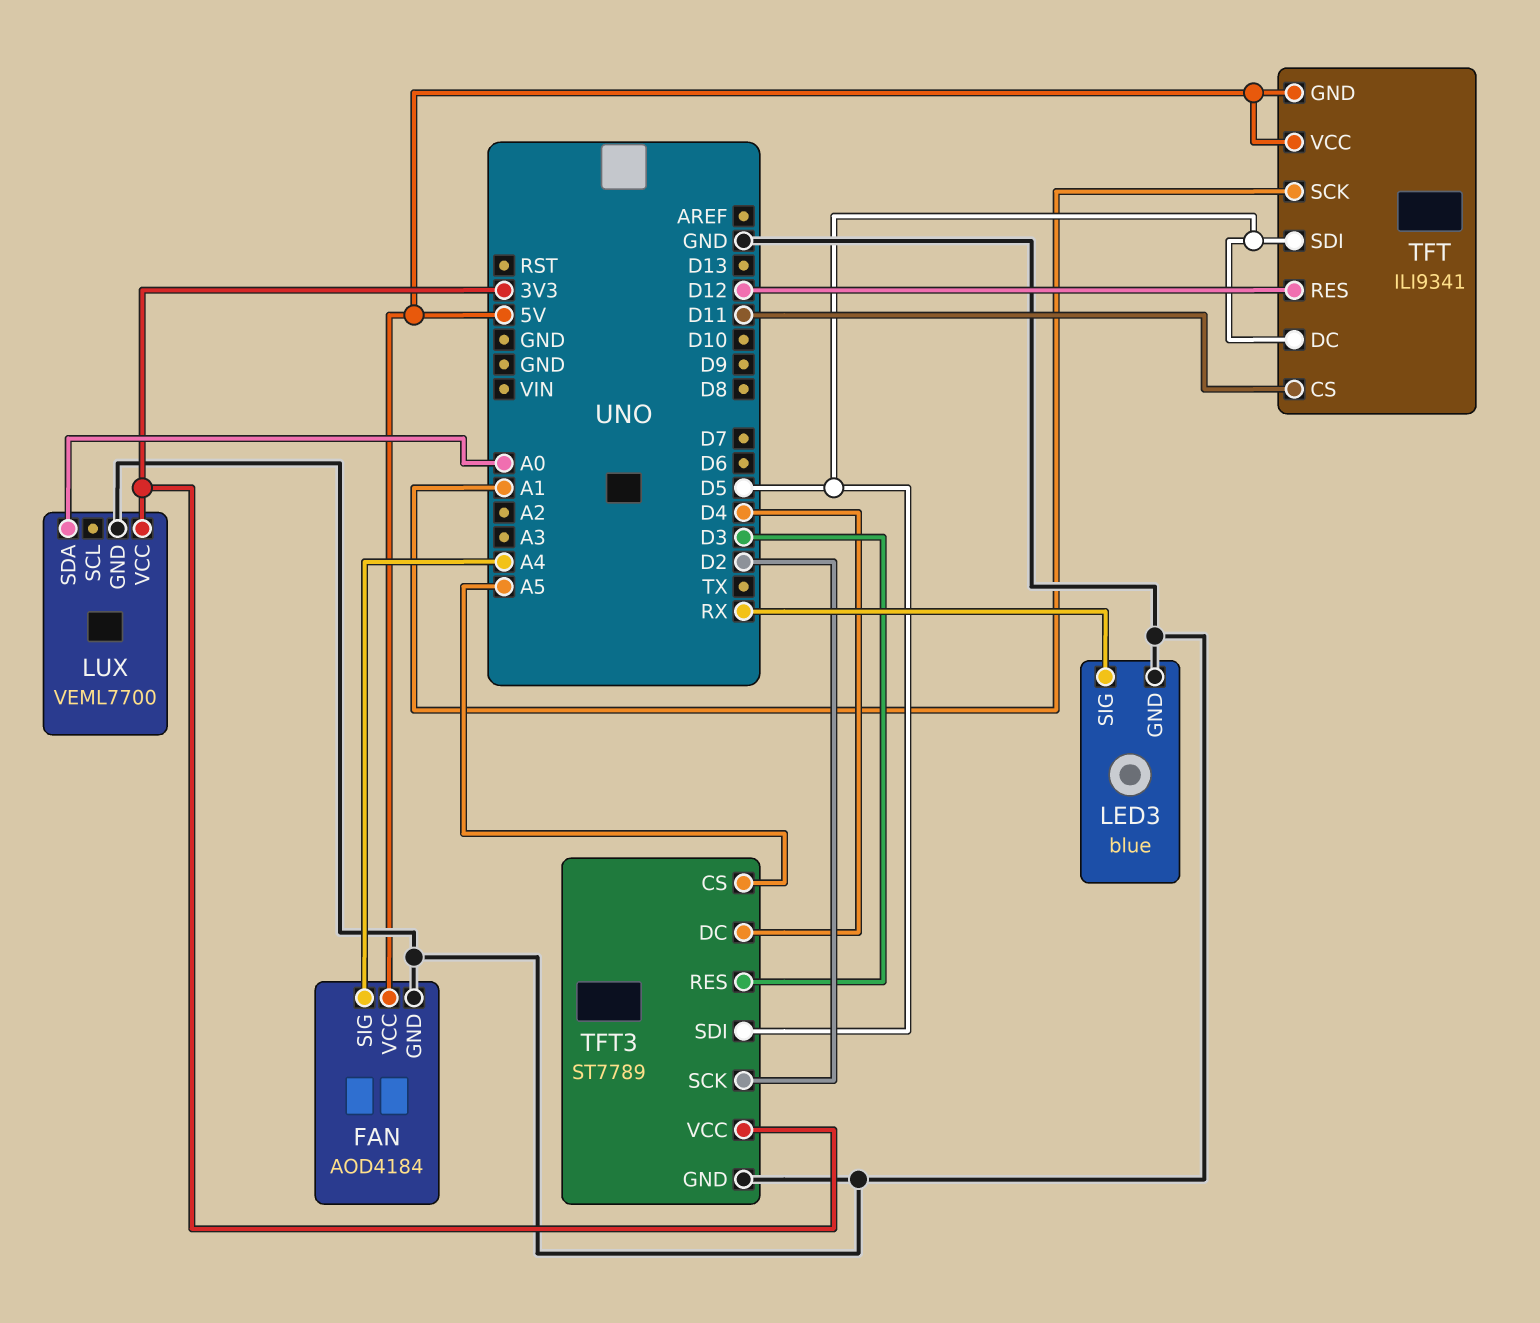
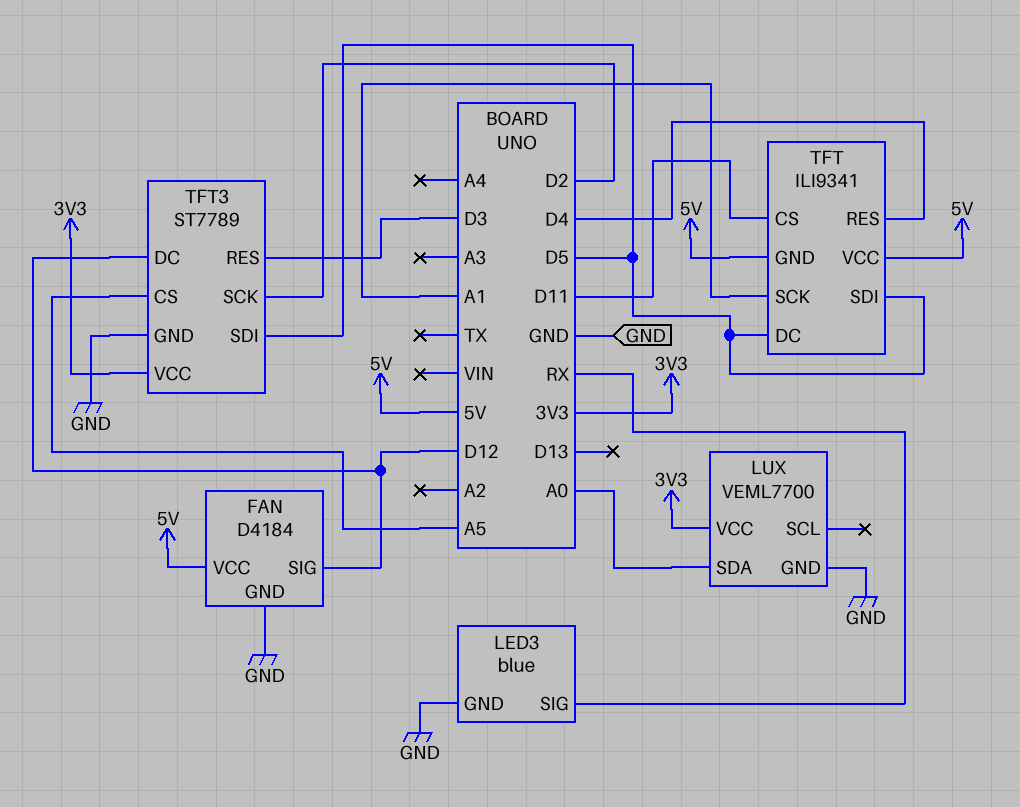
FAN: AOD4184 -> D4184
FAN pin SIG: A4 -> D12
TFT pin RES: D12 -> D4
TFT3 pin DC: D4 -> D12

